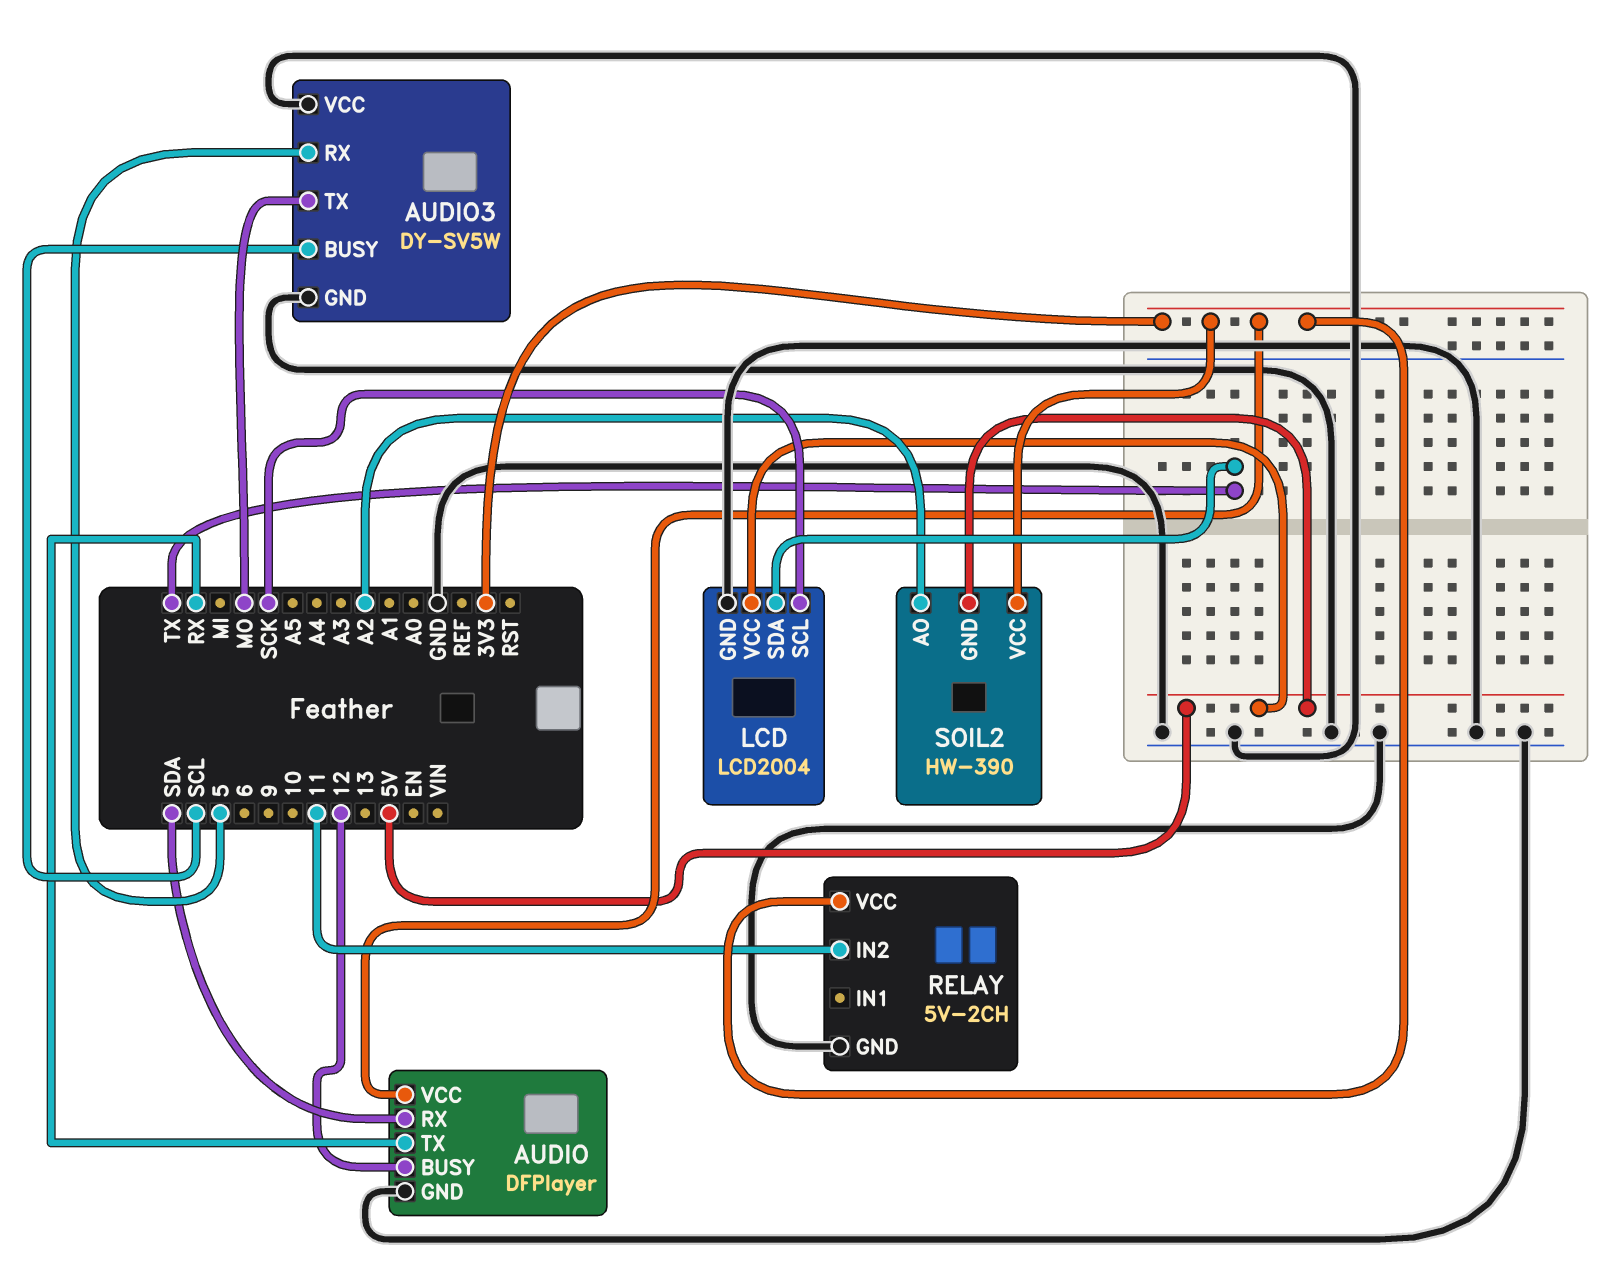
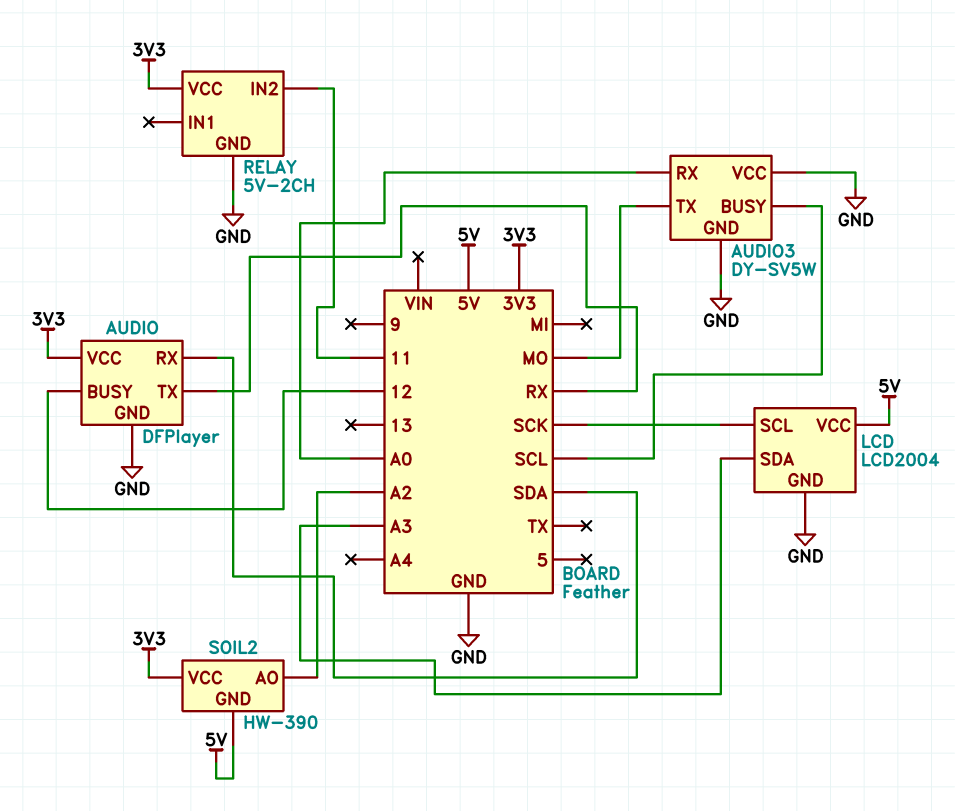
AUDIO3 pin RX: 5 -> A0
LCD pin SDA: TX -> A3

